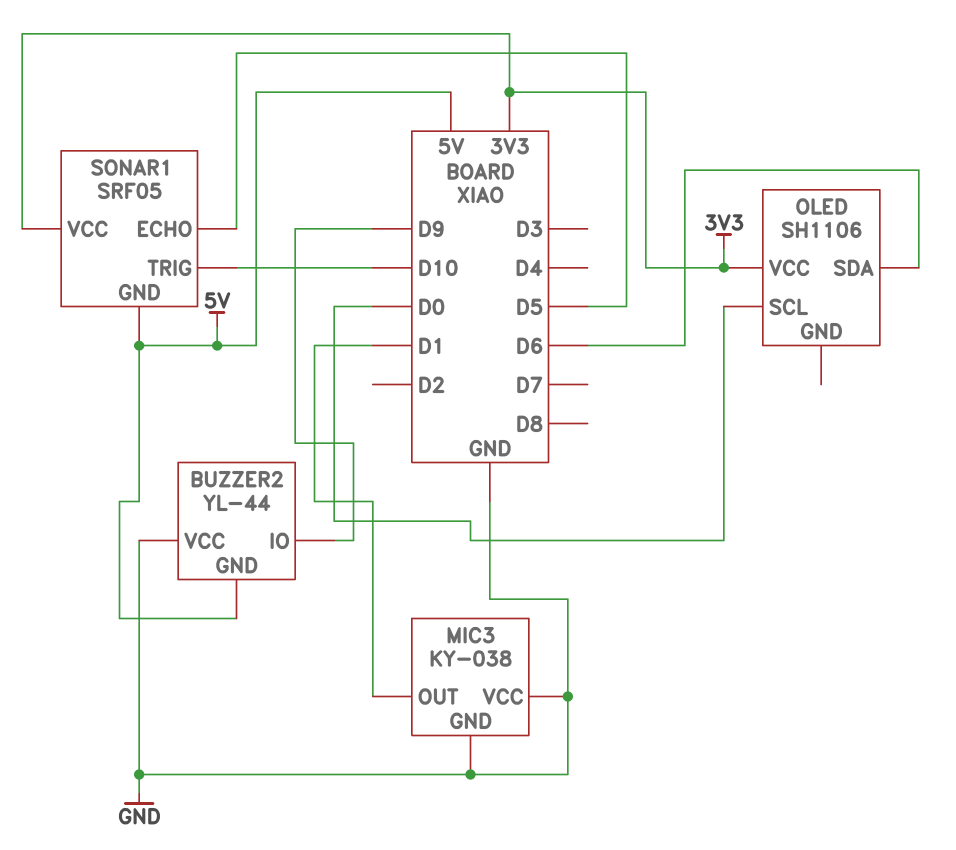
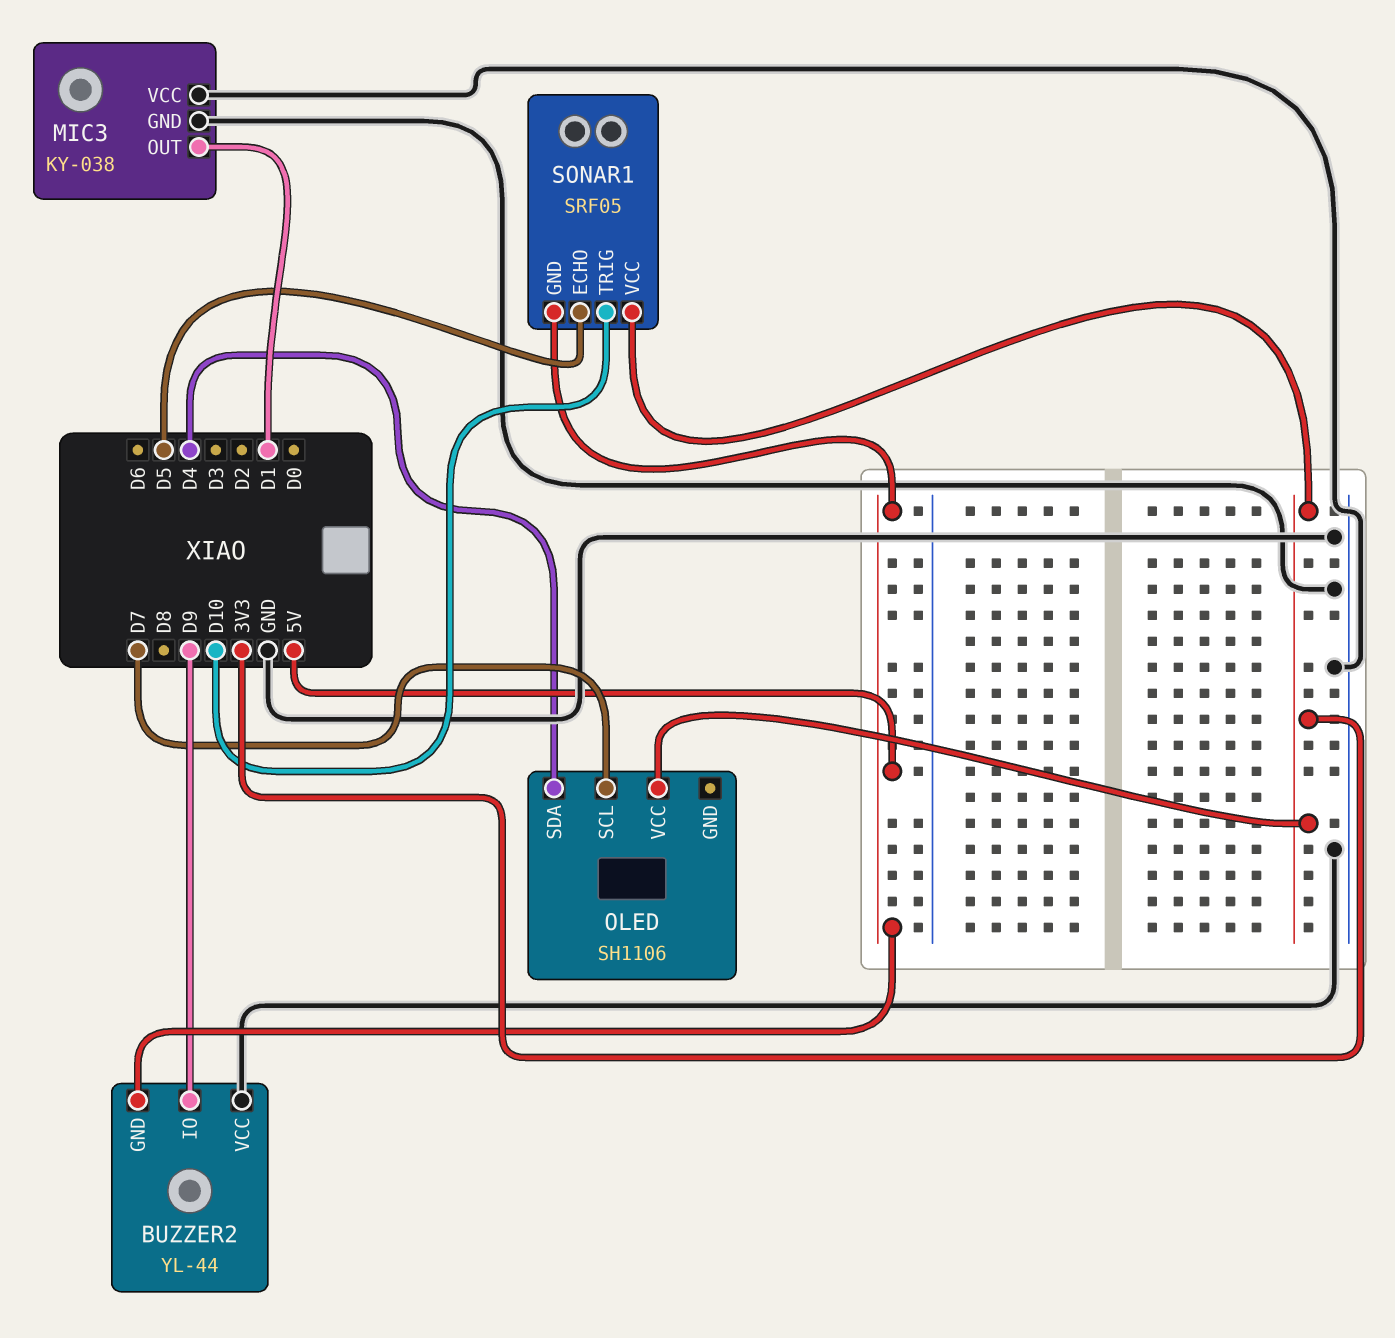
OLED pin SCL: D0 -> D7
OLED pin SDA: D6 -> D4

